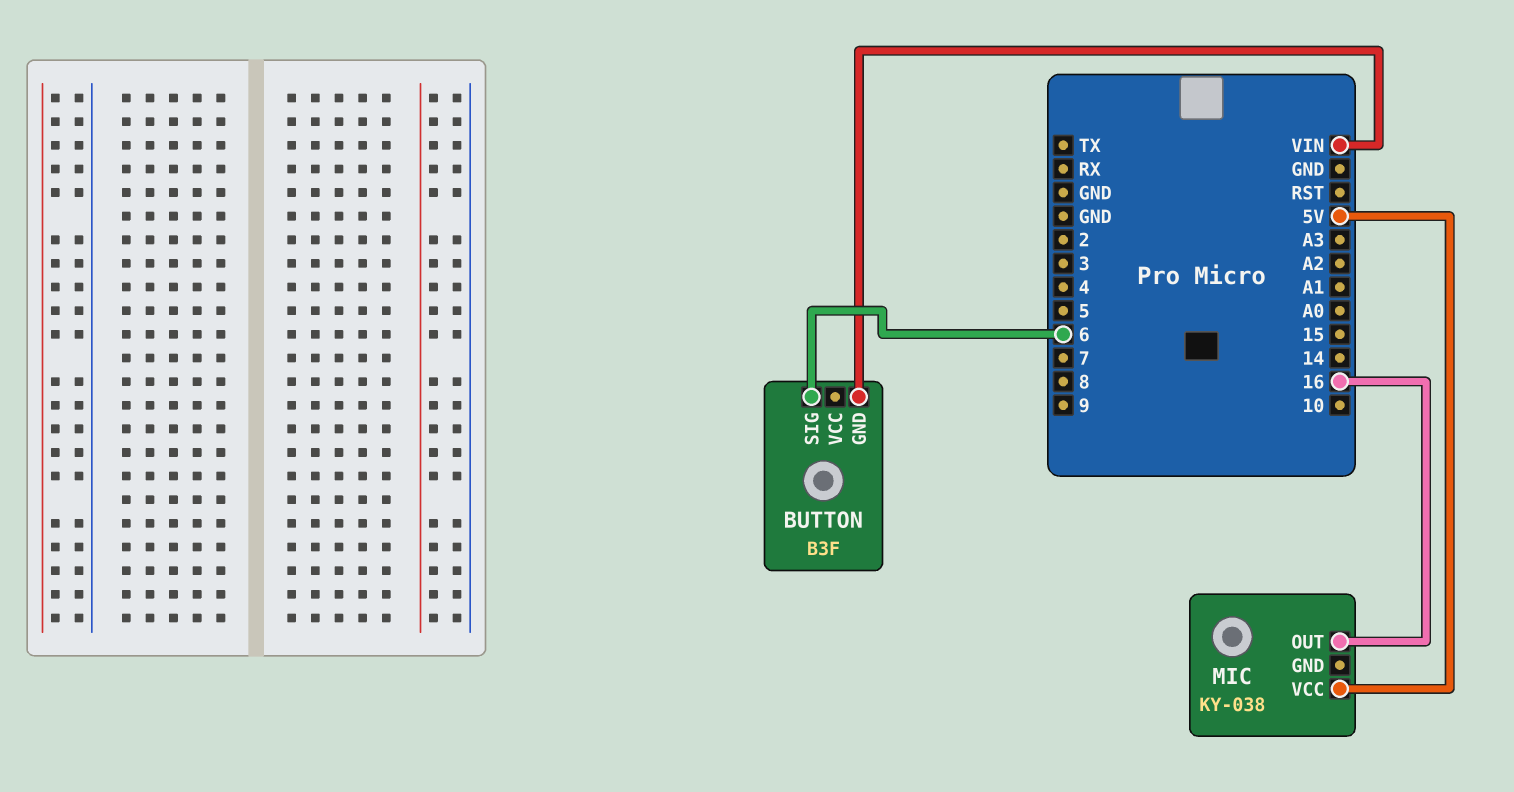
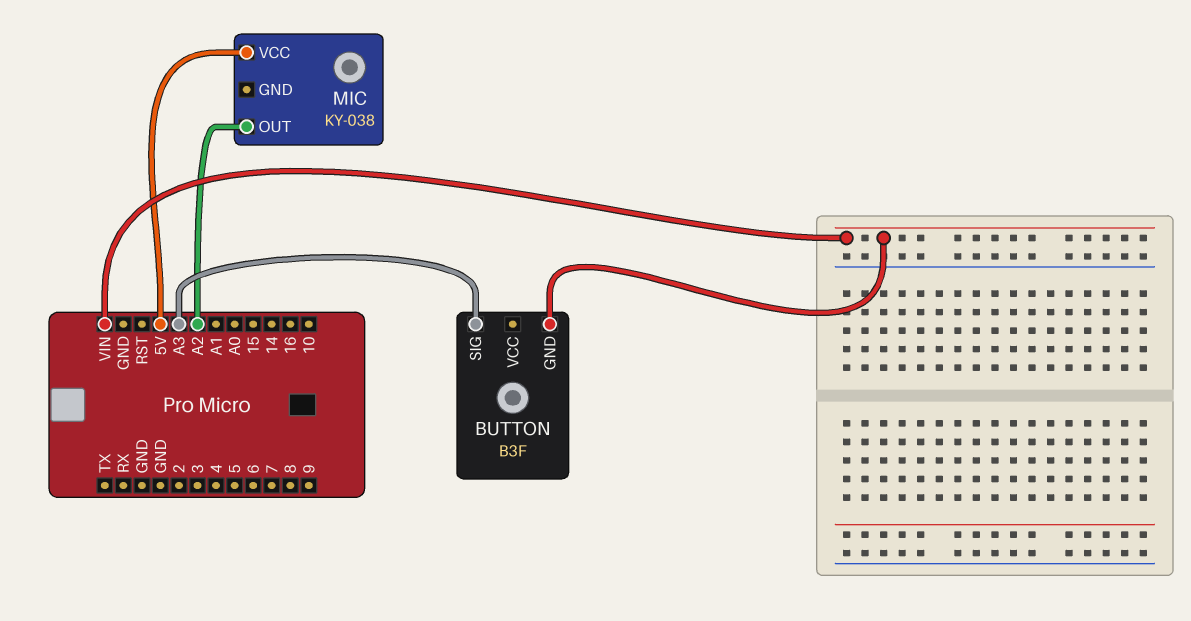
BUTTON pin SIG: 6 -> A3
MIC pin OUT: 16 -> A2

